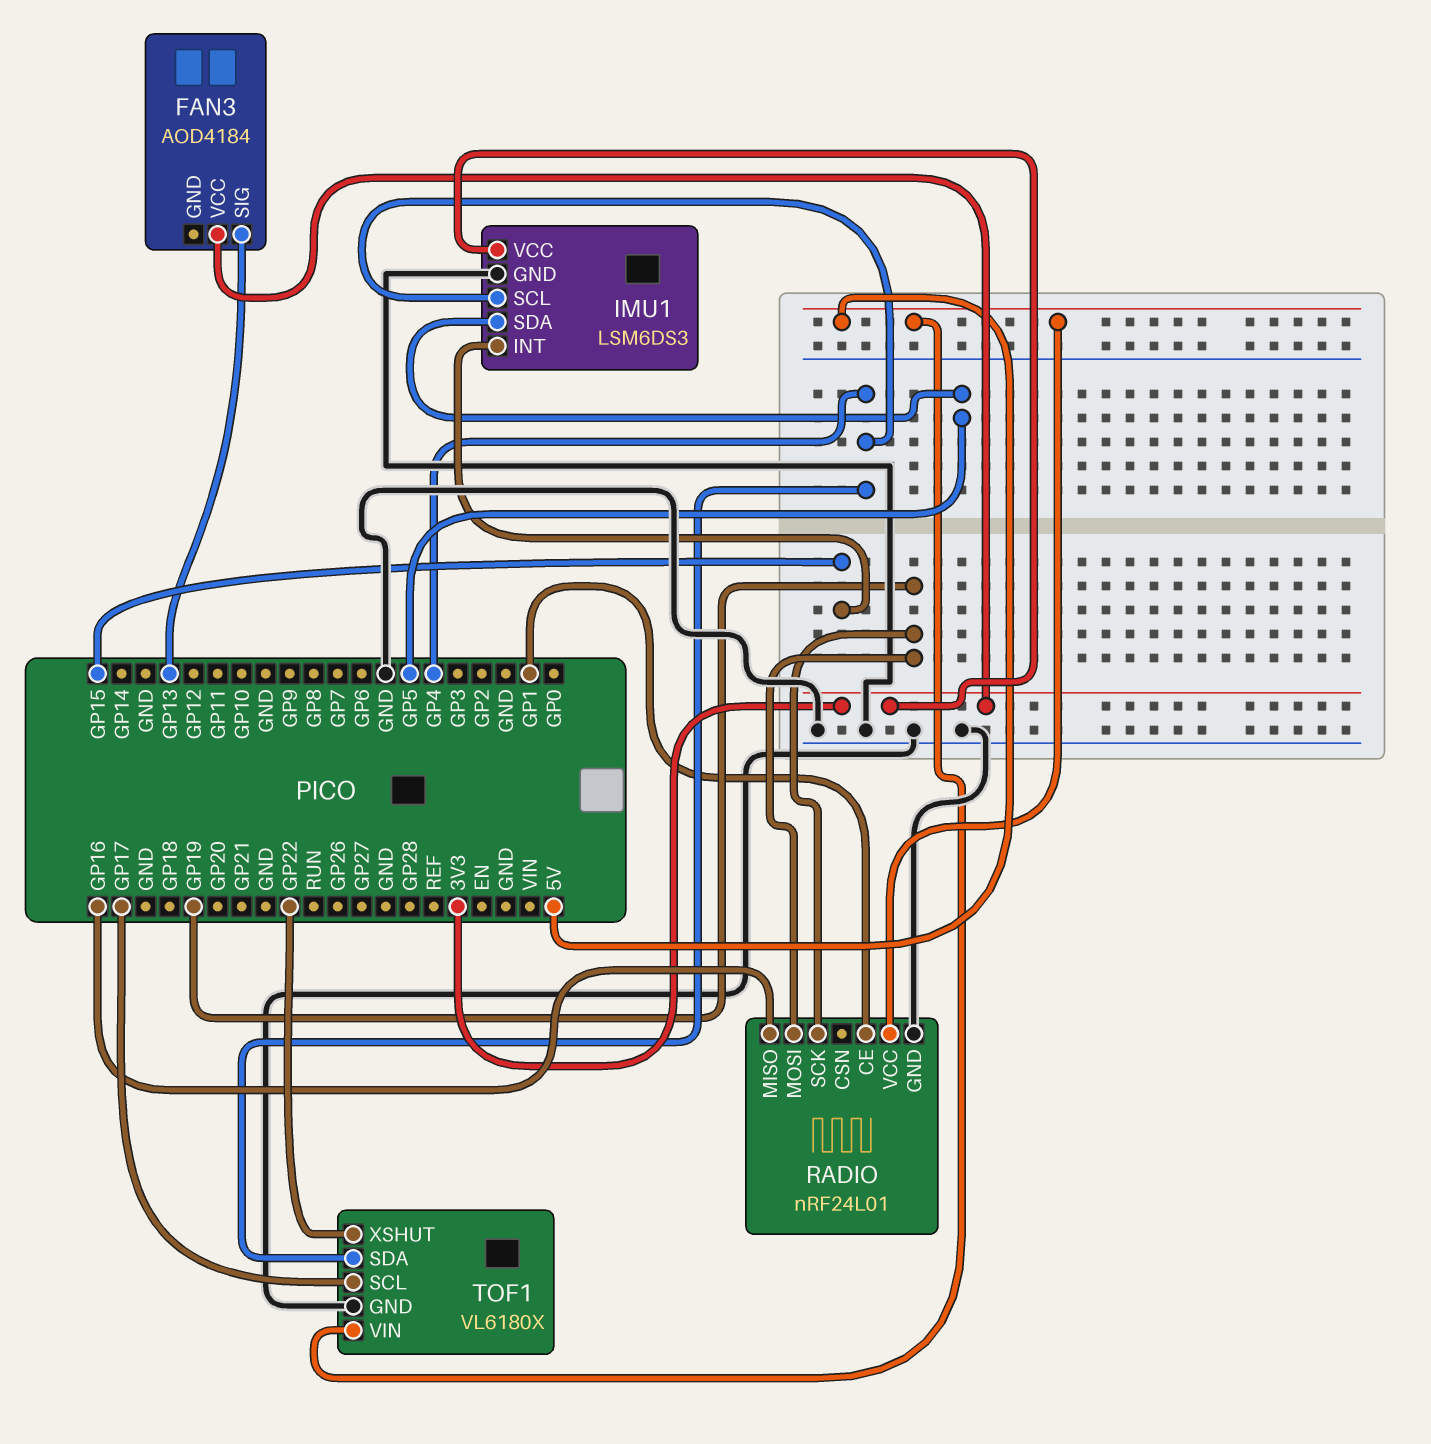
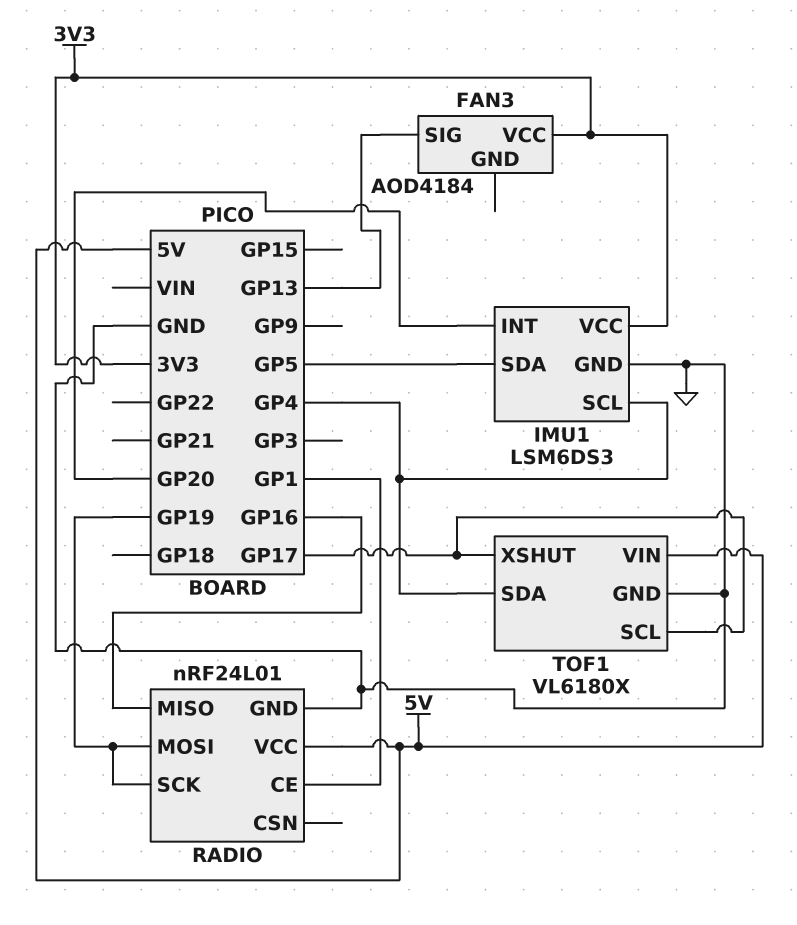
IMU1 pin INT: GP15 -> GP20
TOF1 pin XSHUT: GP22 -> GP17

